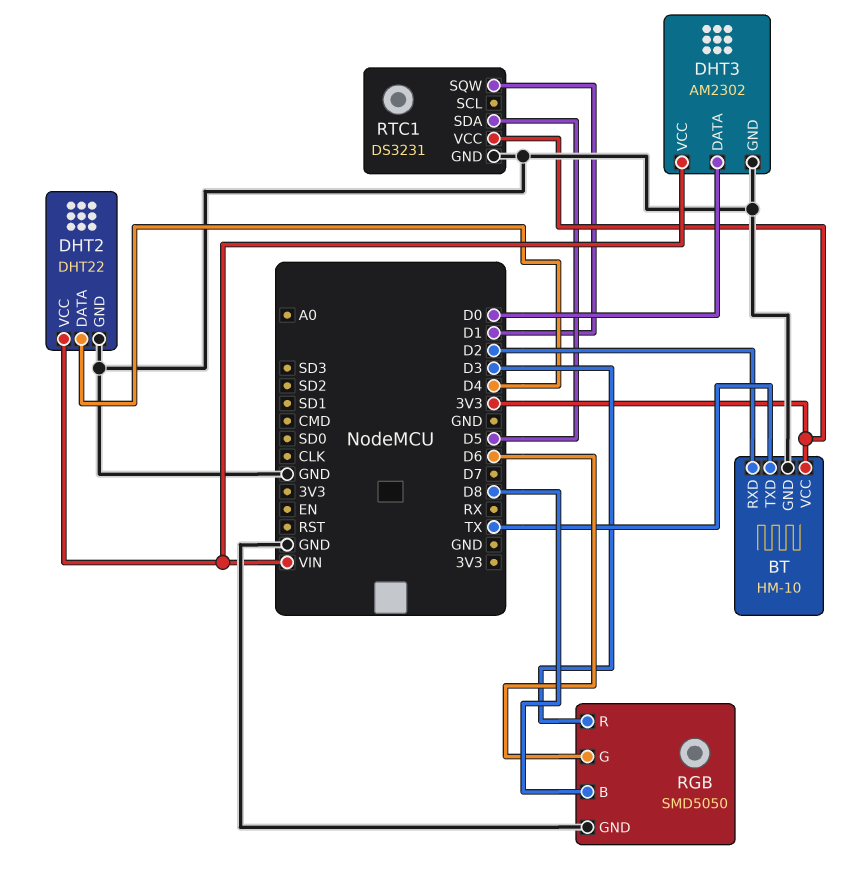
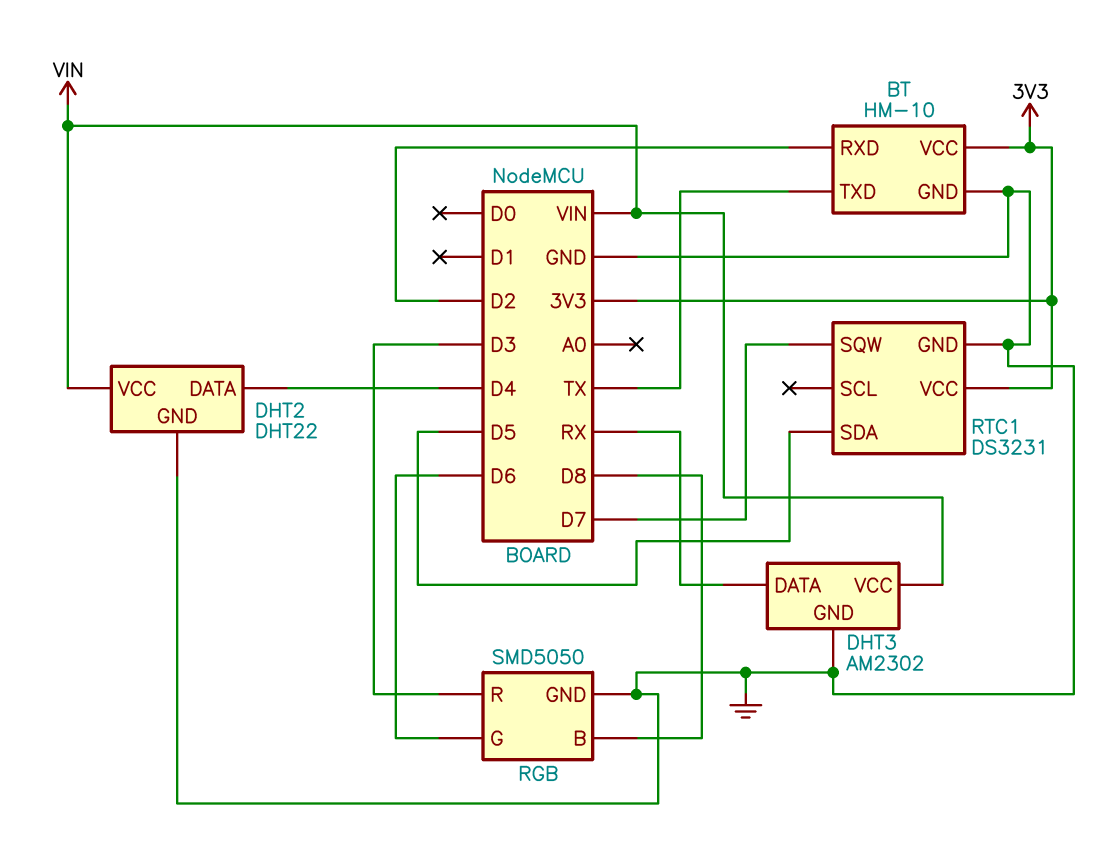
DHT3 pin DATA: D0 -> RX
RTC1 pin SQW: D1 -> D7

